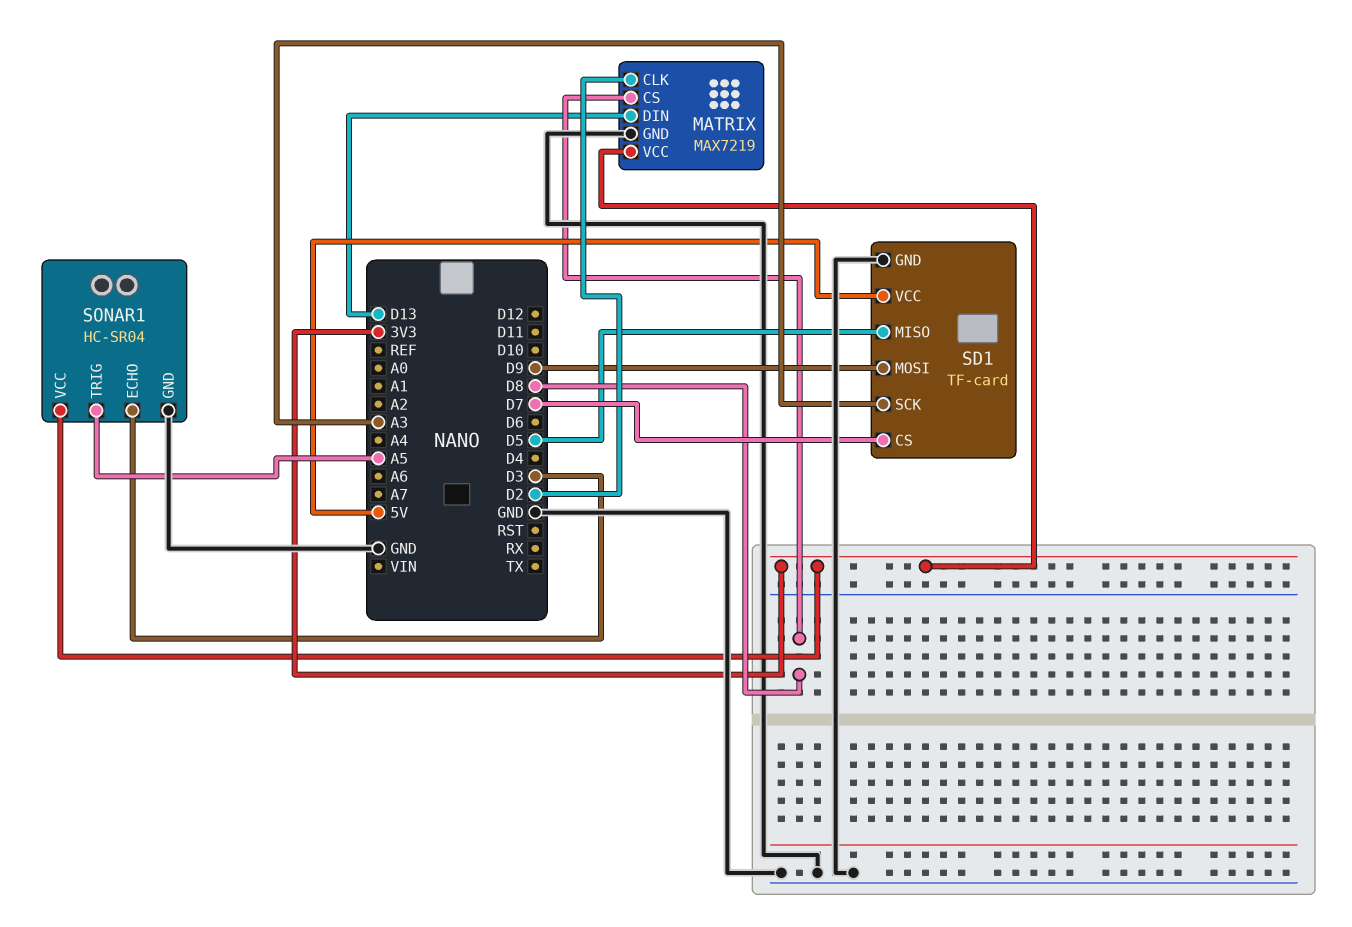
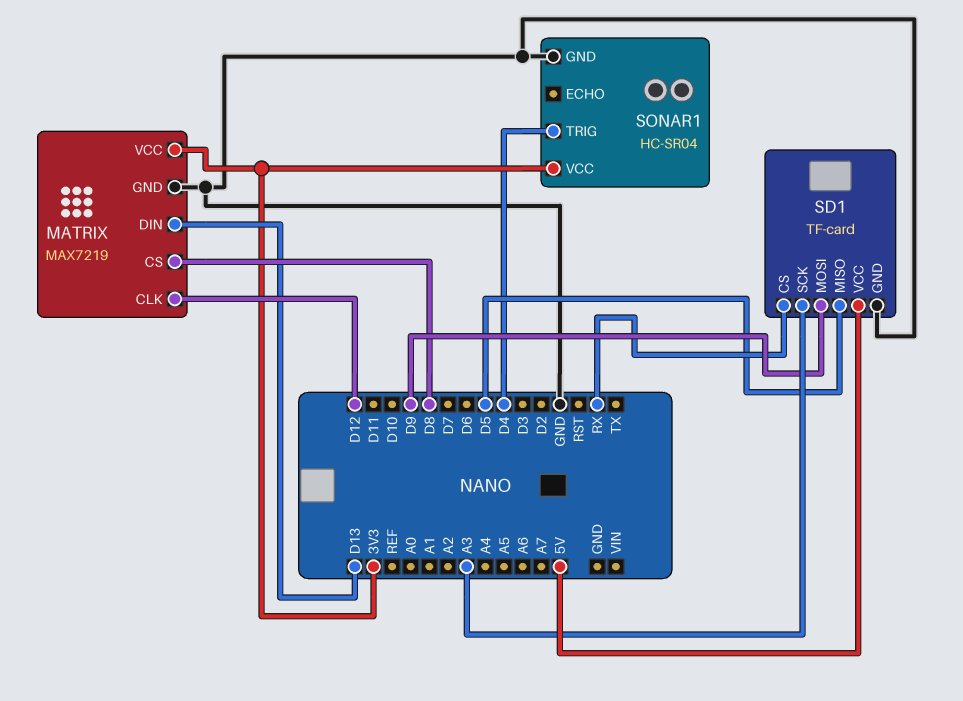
MATRIX pin CLK: D2 -> D12
SD1 pin CS: D7 -> RX
SONAR1 pin ECHO: D3 -> none
SONAR1 pin TRIG: A5 -> D4

